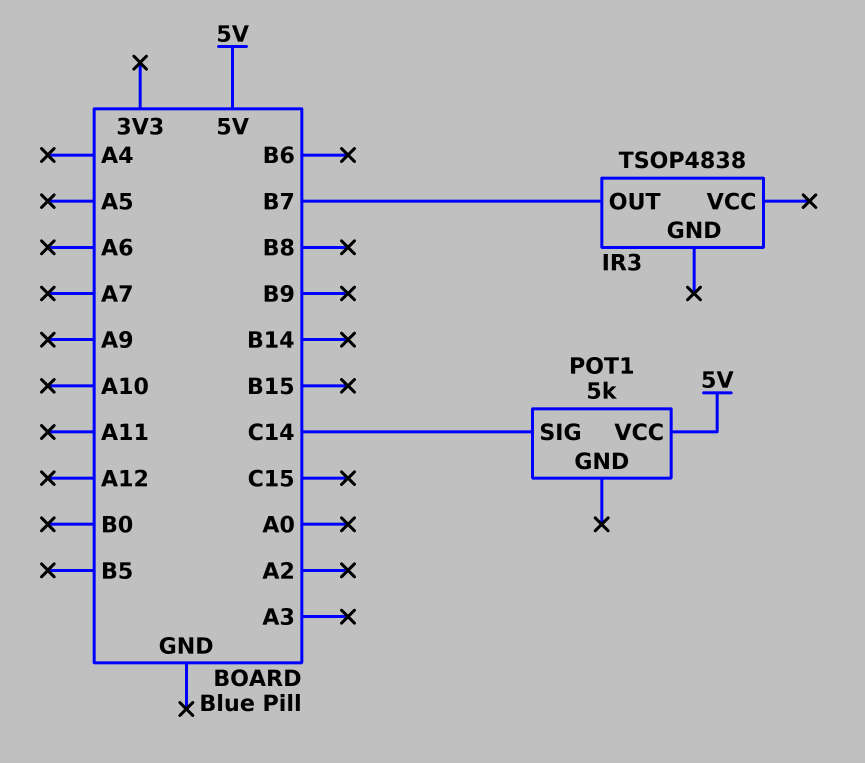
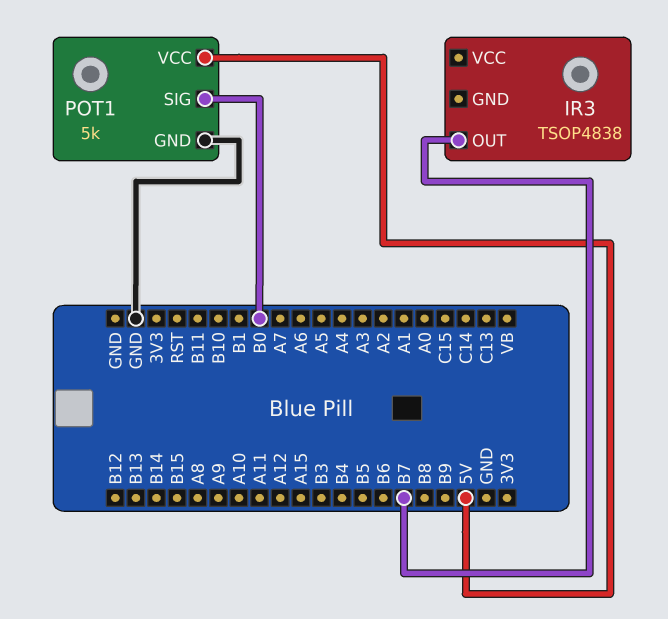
POT1 pin GND: none -> GND
POT1 pin SIG: C14 -> B0

